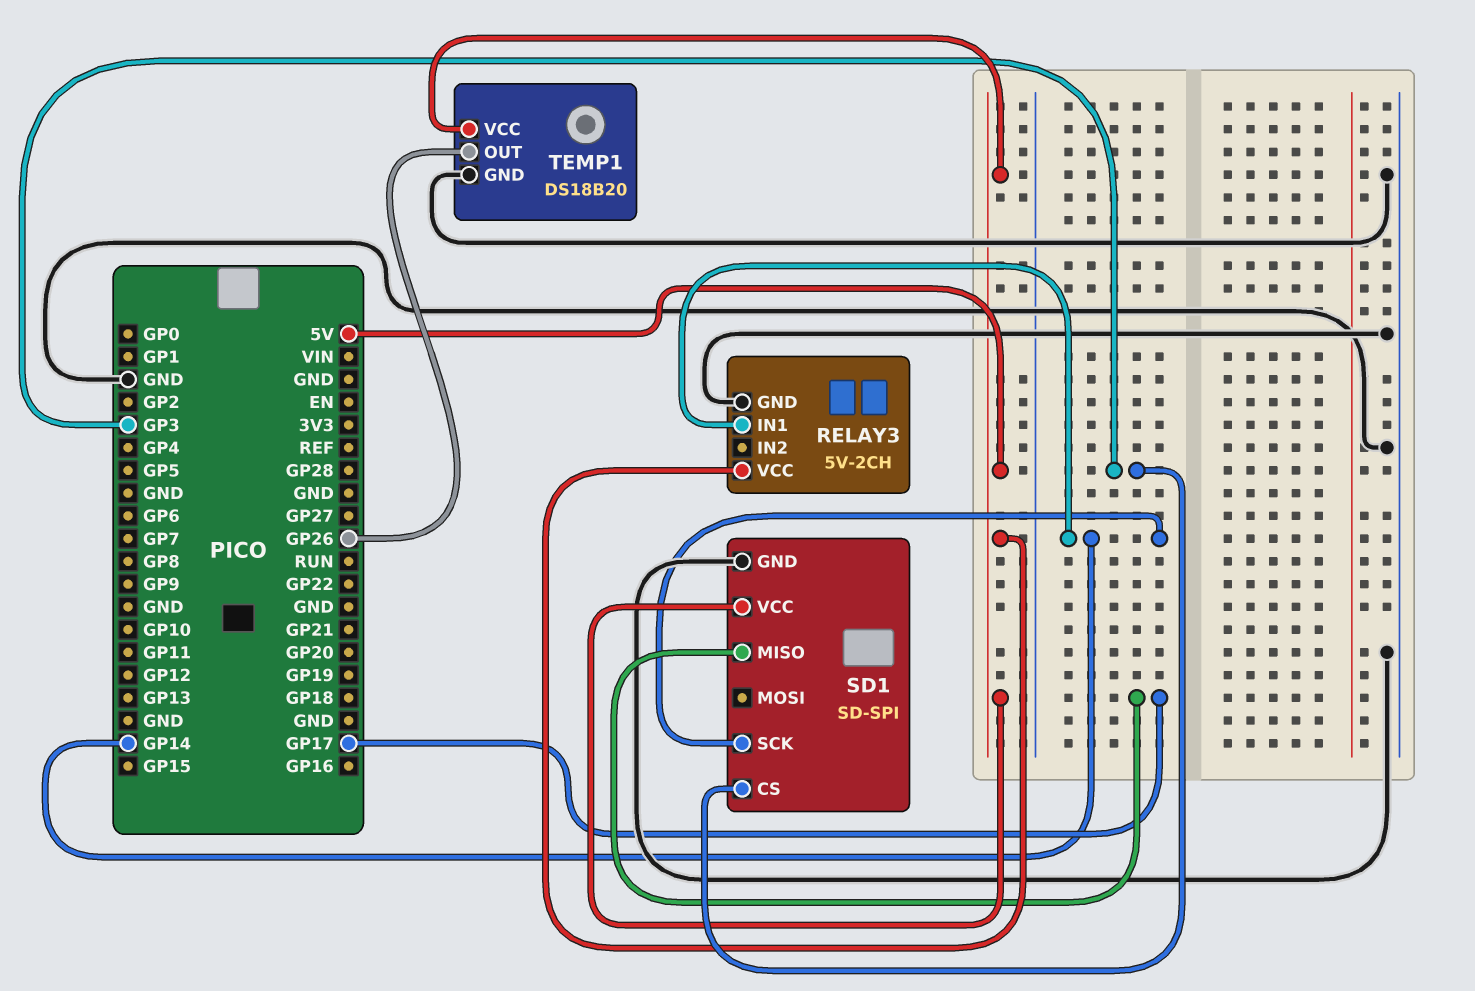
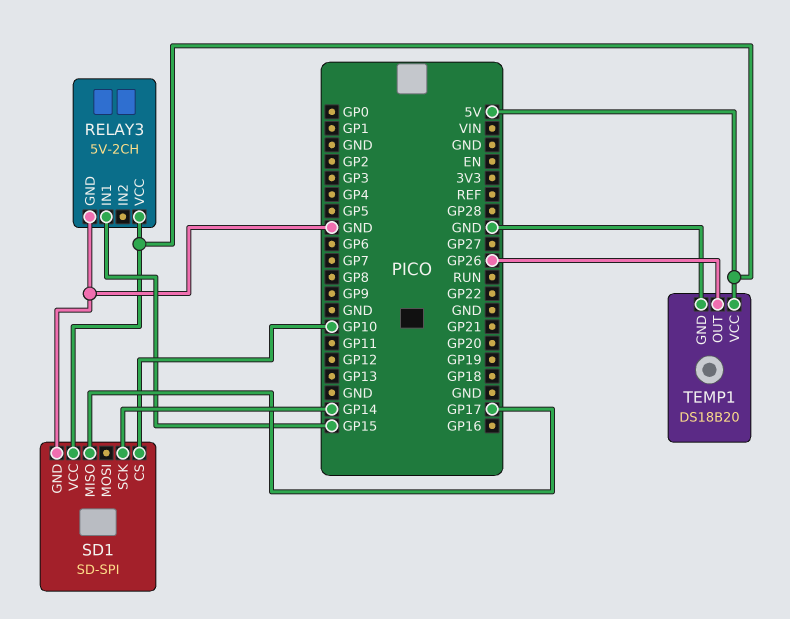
RELAY3 pin IN1: GP14 -> GP15
SD1 pin CS: GP3 -> GP10

